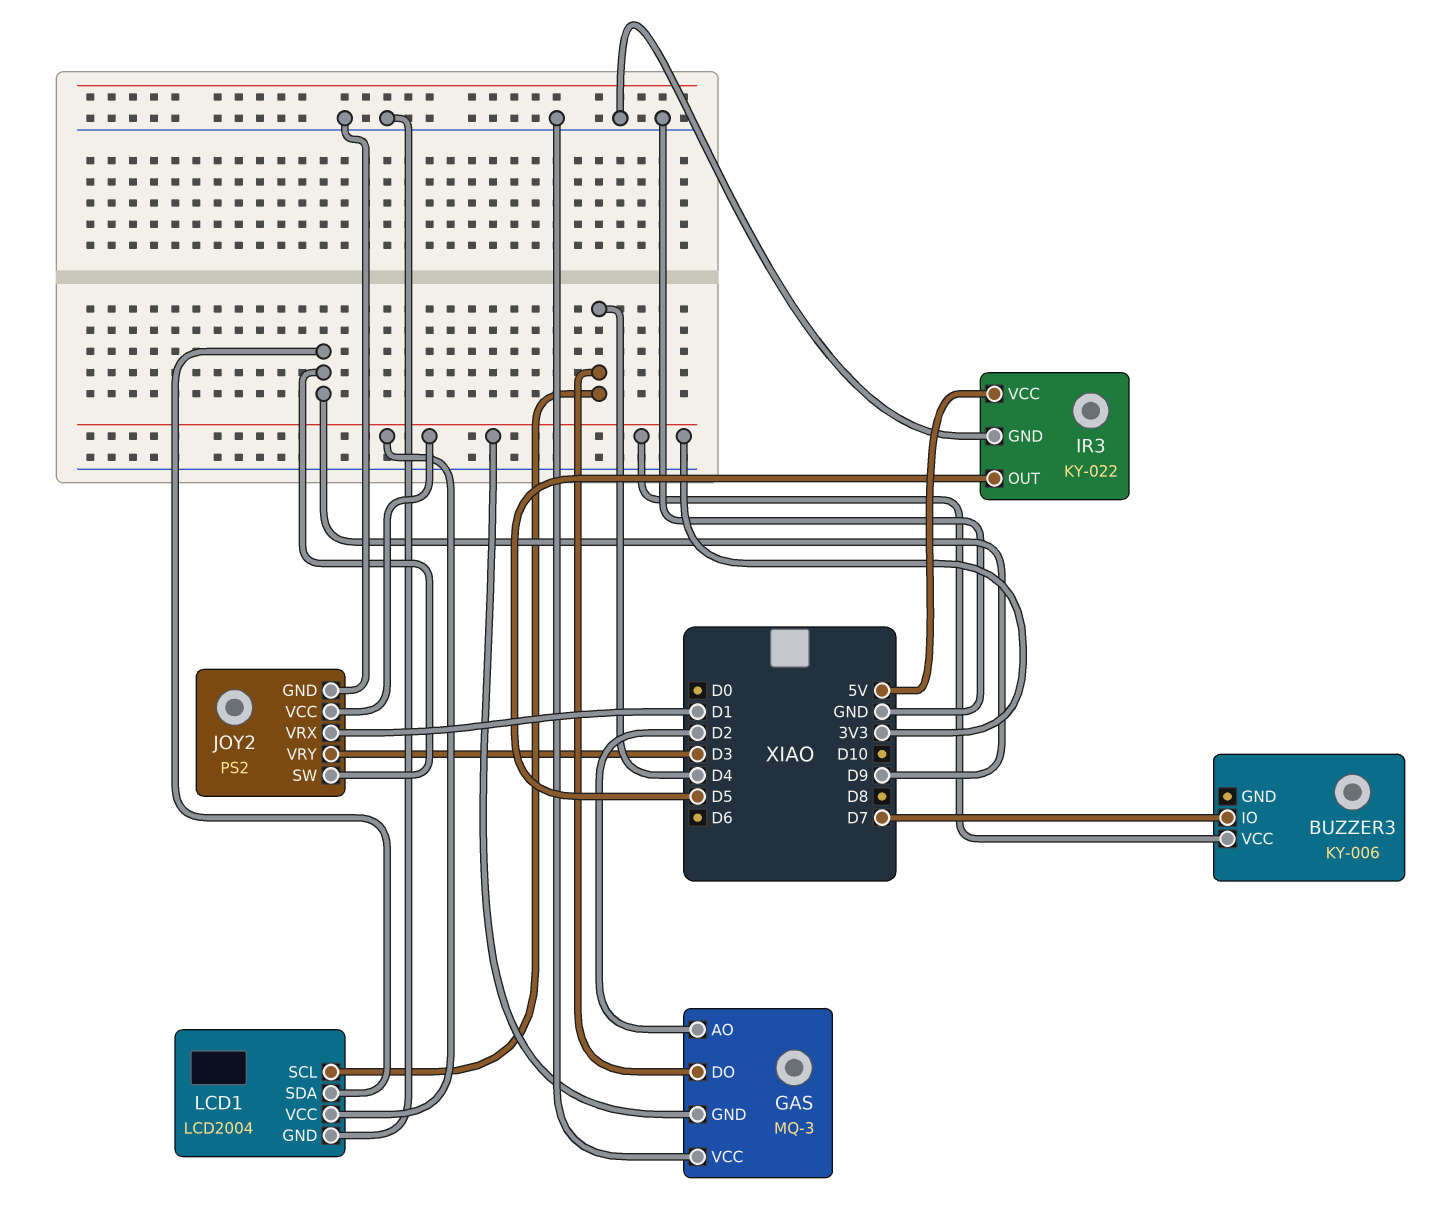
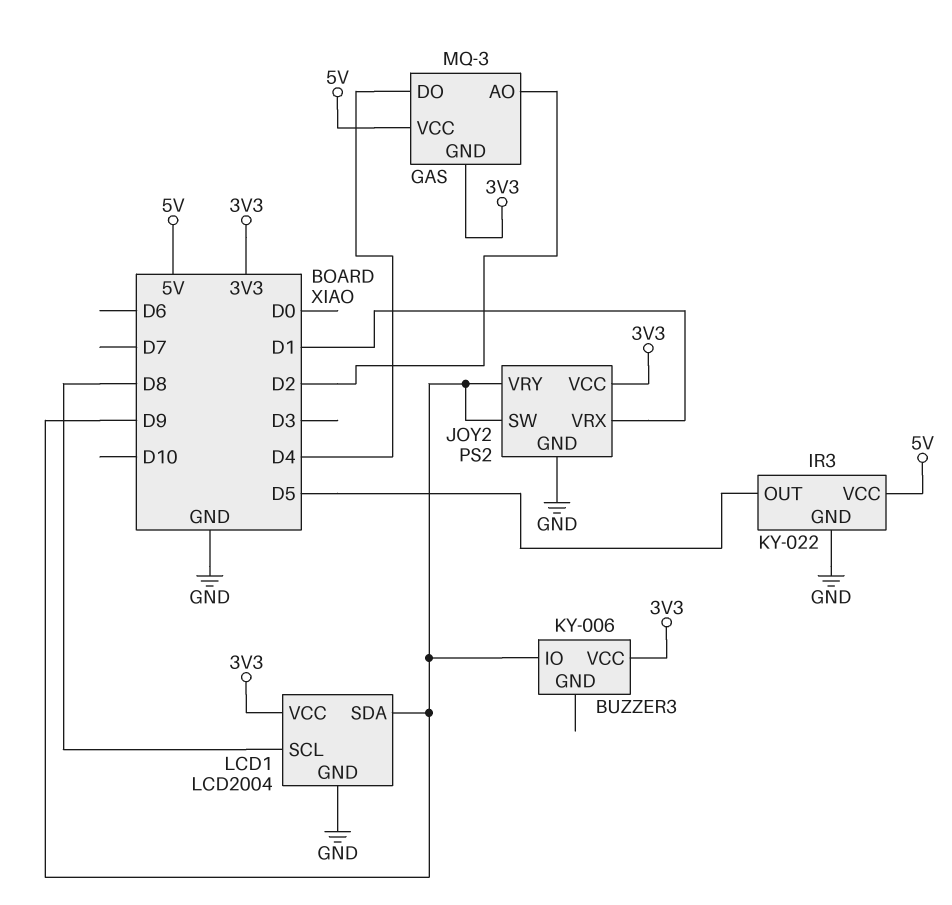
BUZZER3 pin IO: D7 -> D9
GAS pin VCC: GND -> 5V
JOY2 pin VRY: D3 -> D9
LCD1 pin SCL: D4 -> D8

